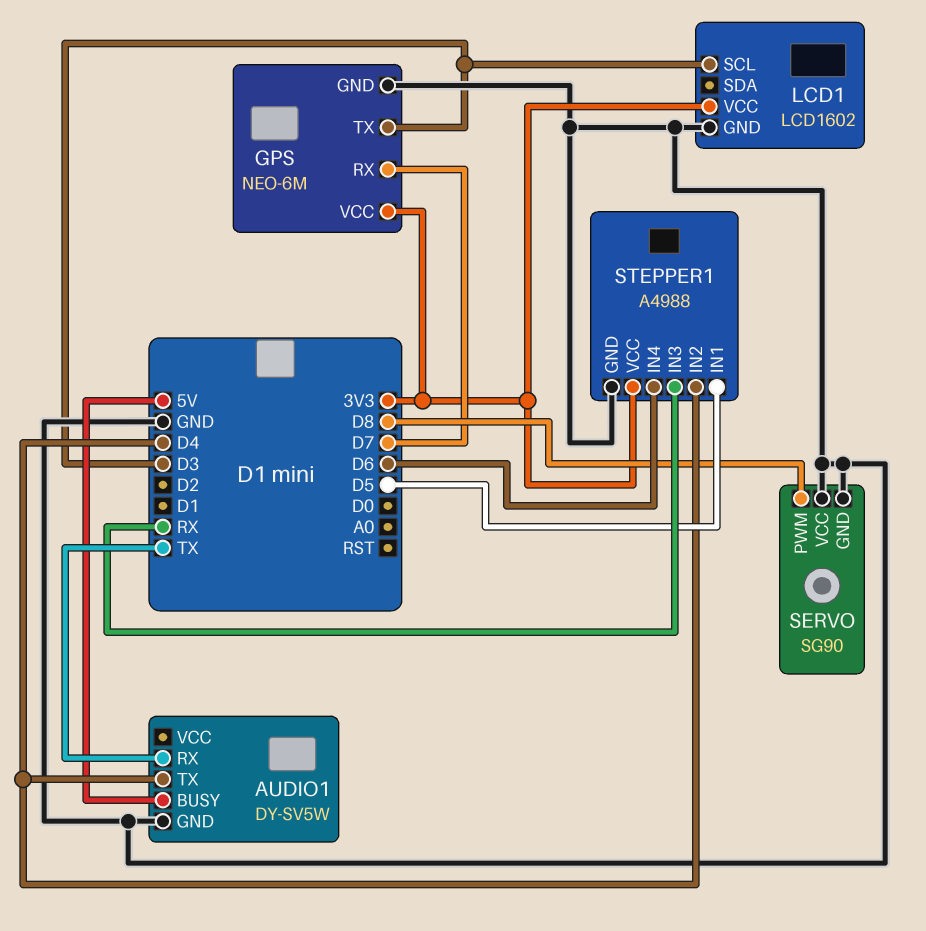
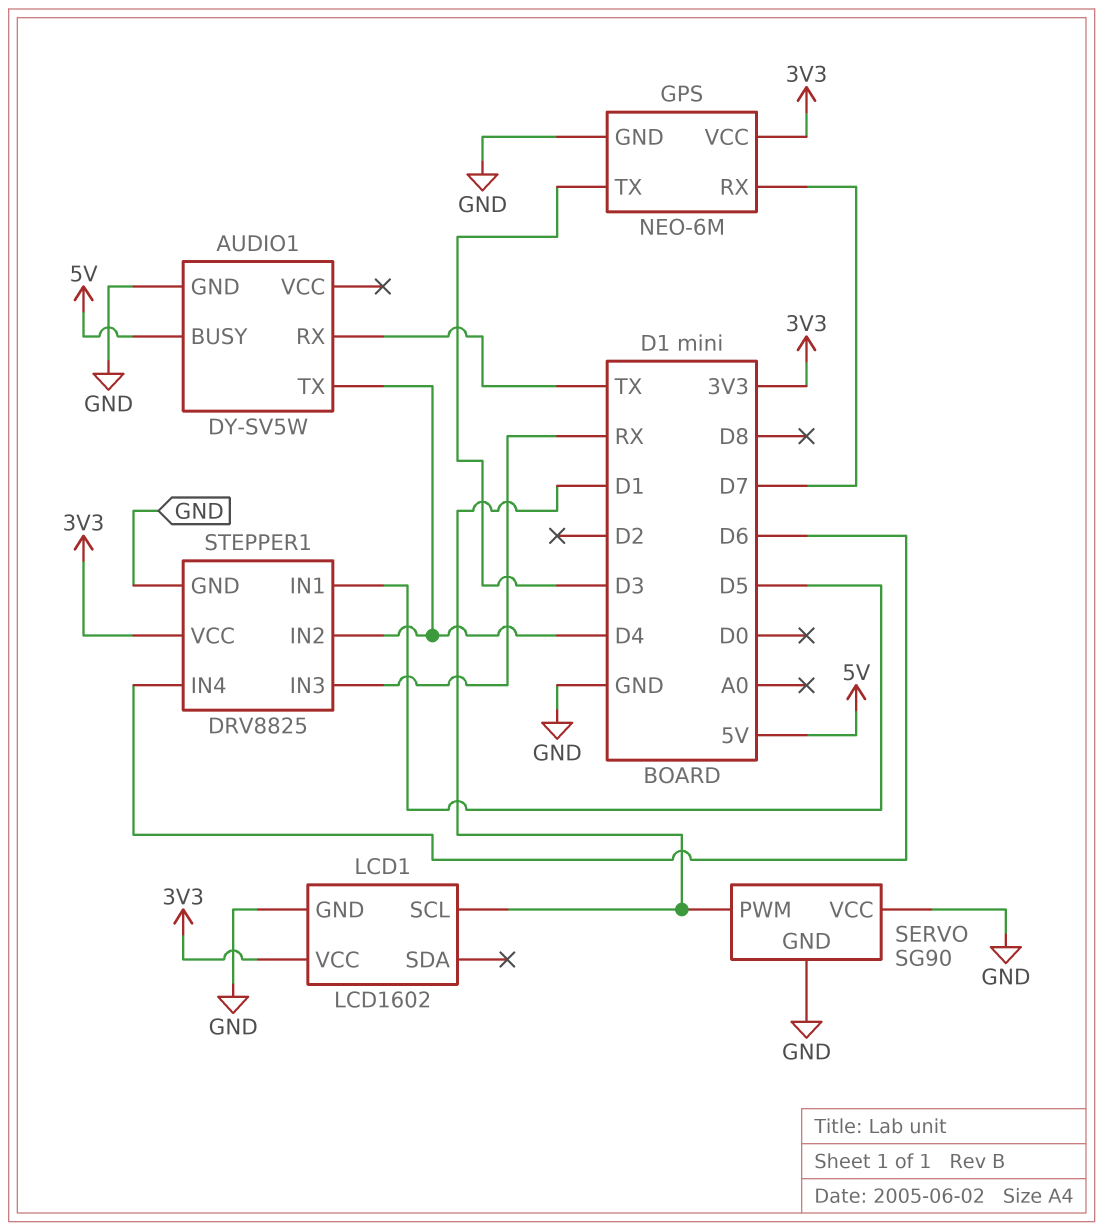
LCD1 pin SCL: D3 -> D1
SERVO pin PWM: D8 -> D1
STEPPER1: A4988 -> DRV8825

